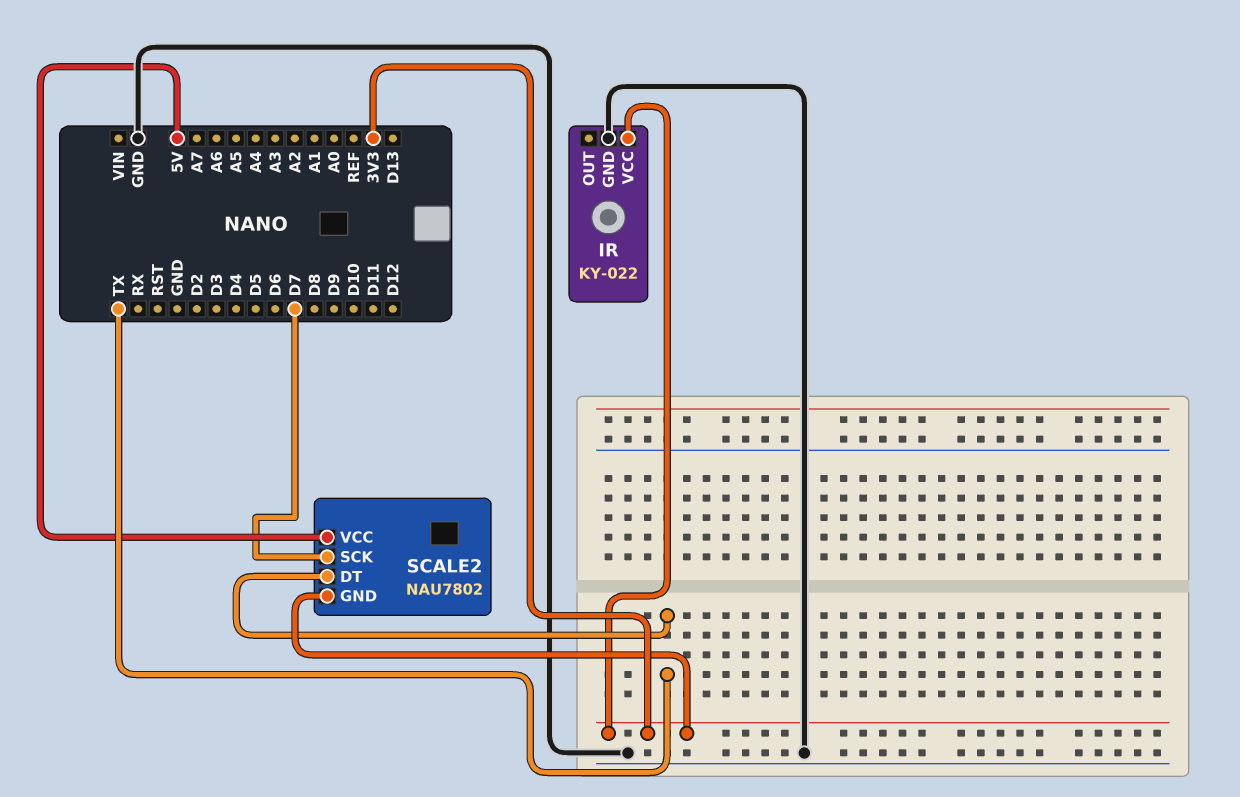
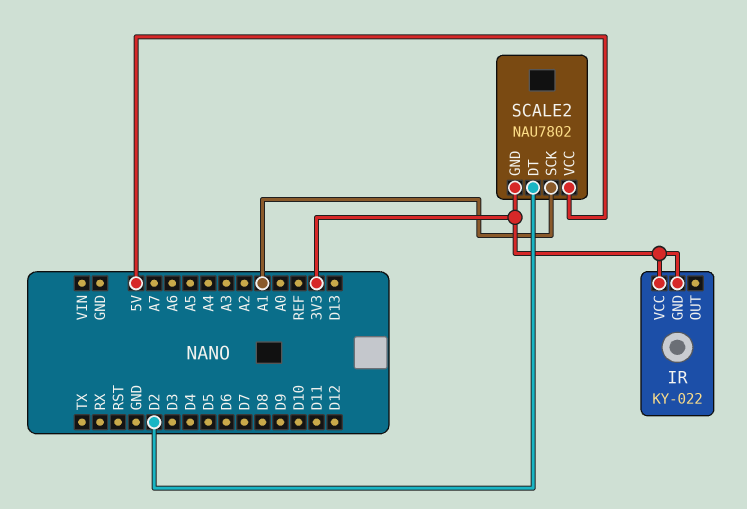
IR pin GND: GND -> 3V3
SCALE2 pin DT: TX -> D2
SCALE2 pin SCK: D7 -> A1

